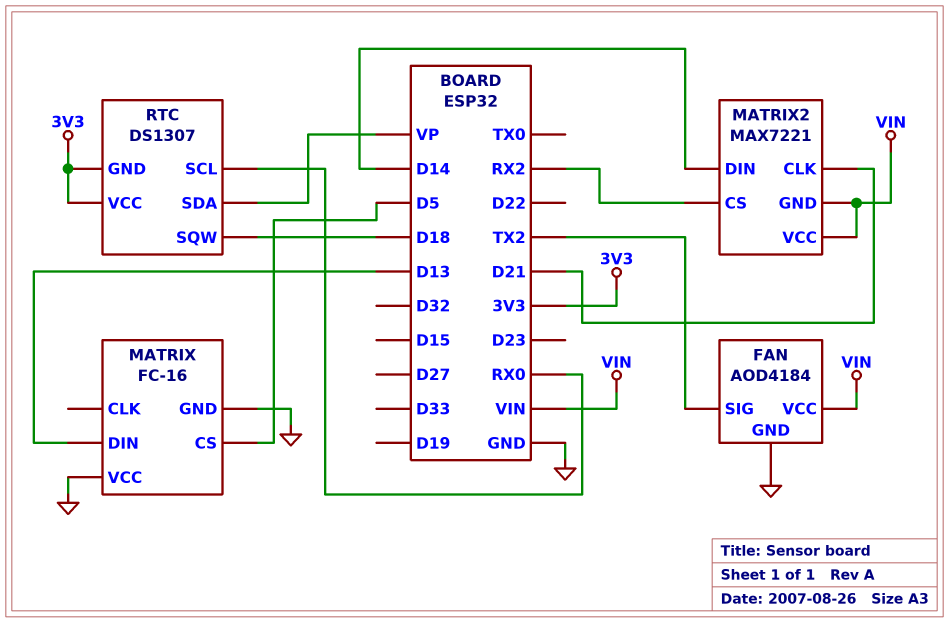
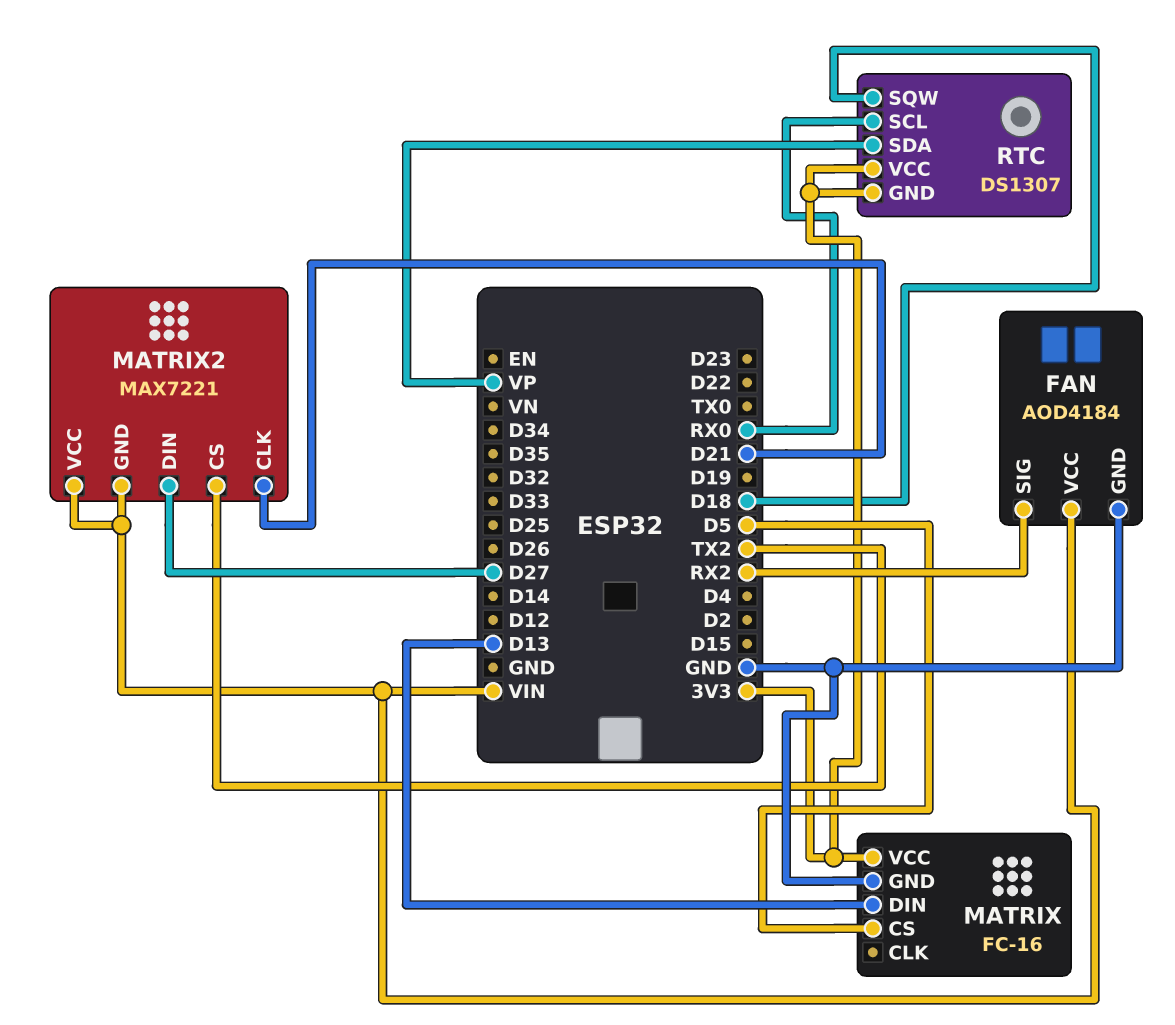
FAN pin SIG: TX2 -> RX2
MATRIX pin VCC: GND -> 3V3
MATRIX2 pin CS: RX2 -> TX2
MATRIX2 pin DIN: D14 -> D27

